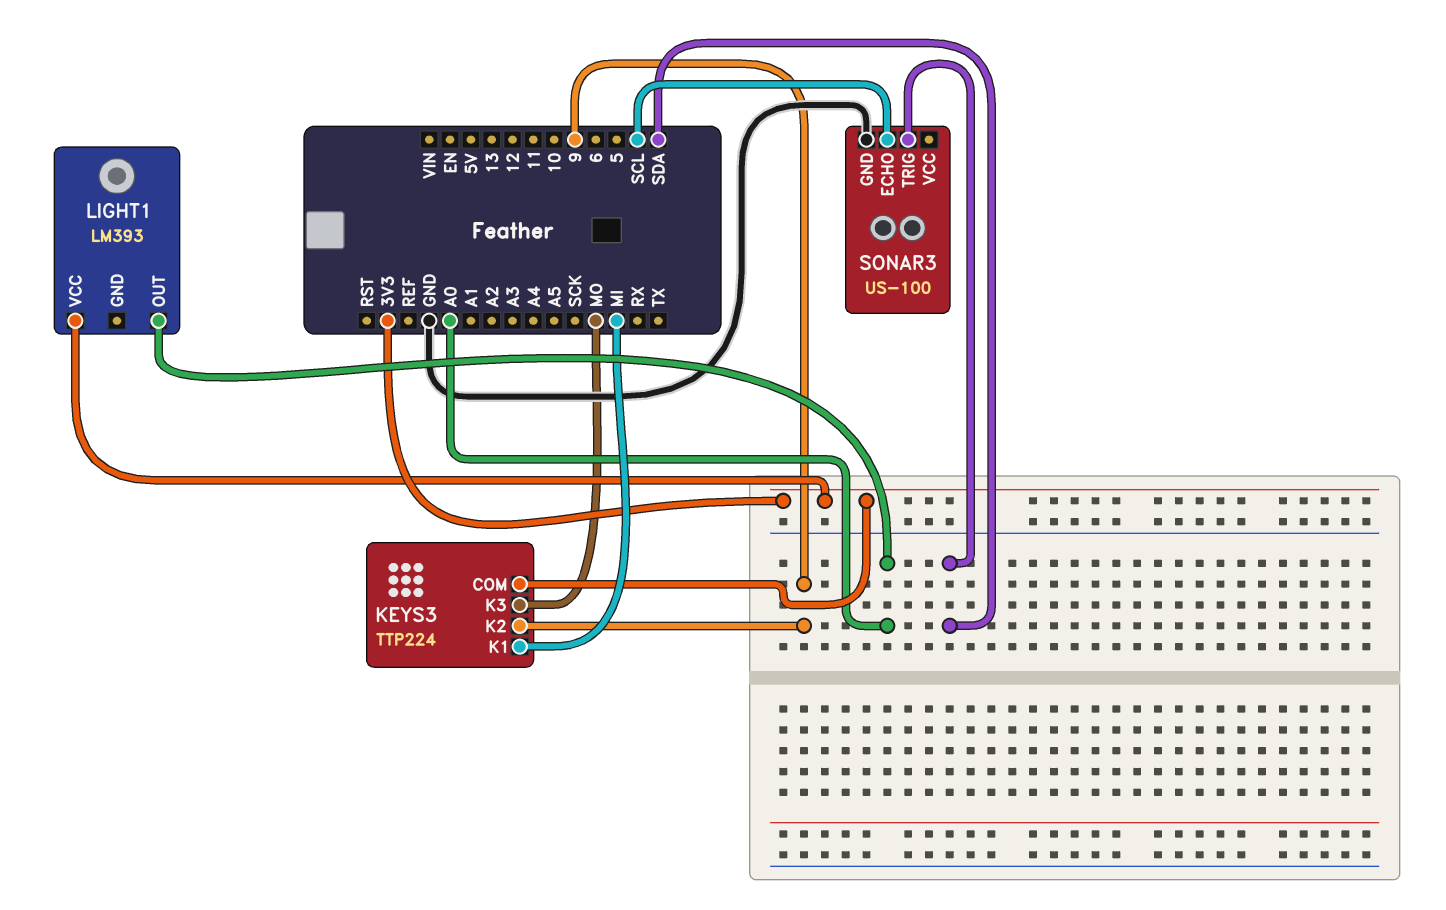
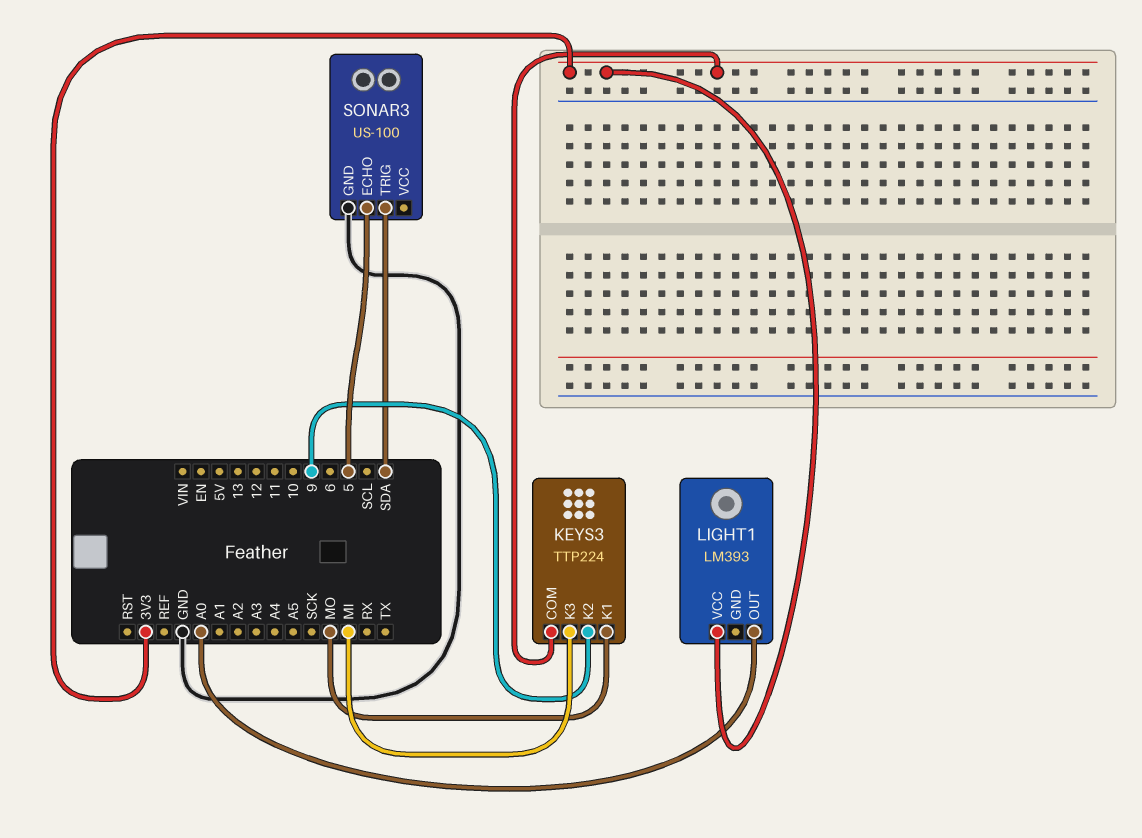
KEYS3 pin K1: MI -> MO
KEYS3 pin K3: MO -> MI
SONAR3 pin ECHO: SCL -> 5

